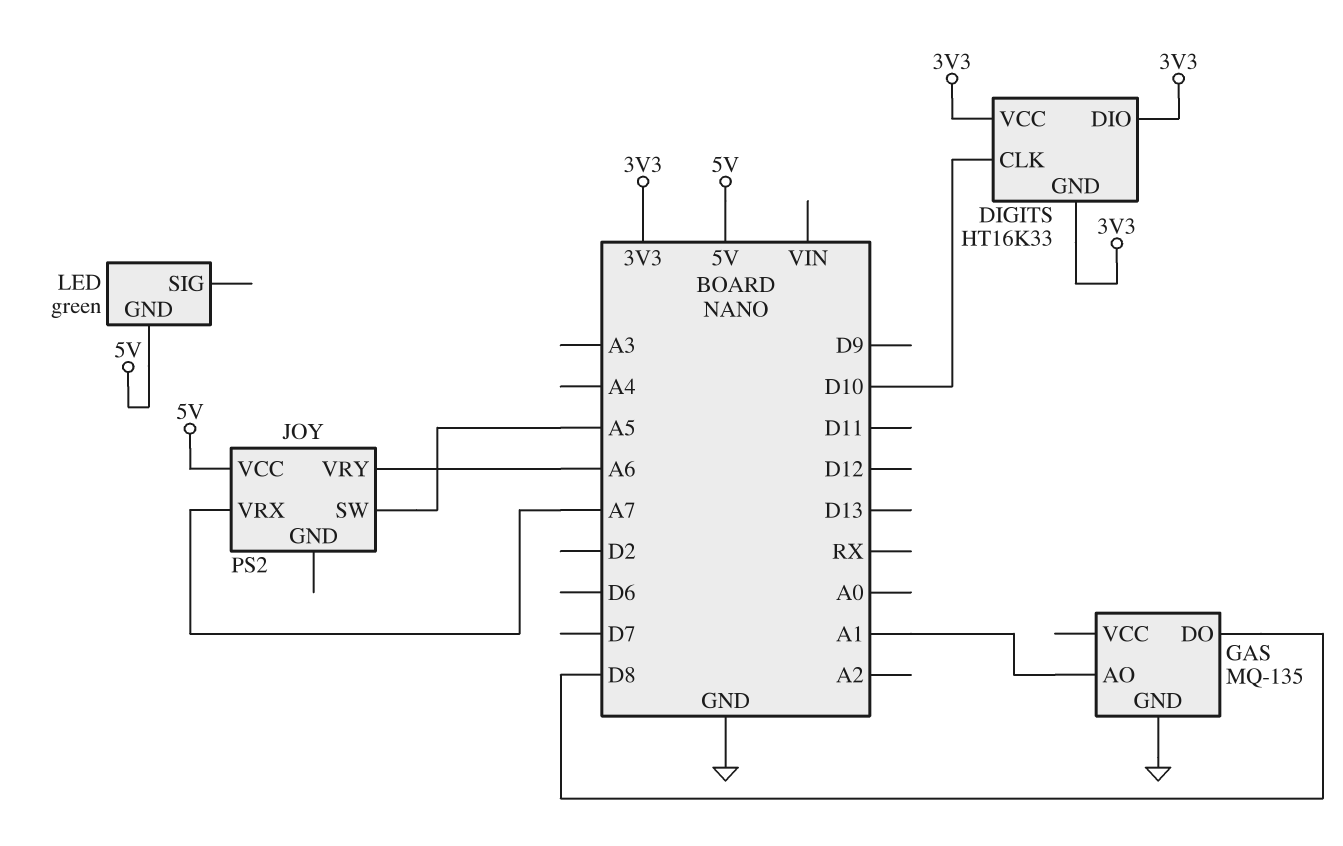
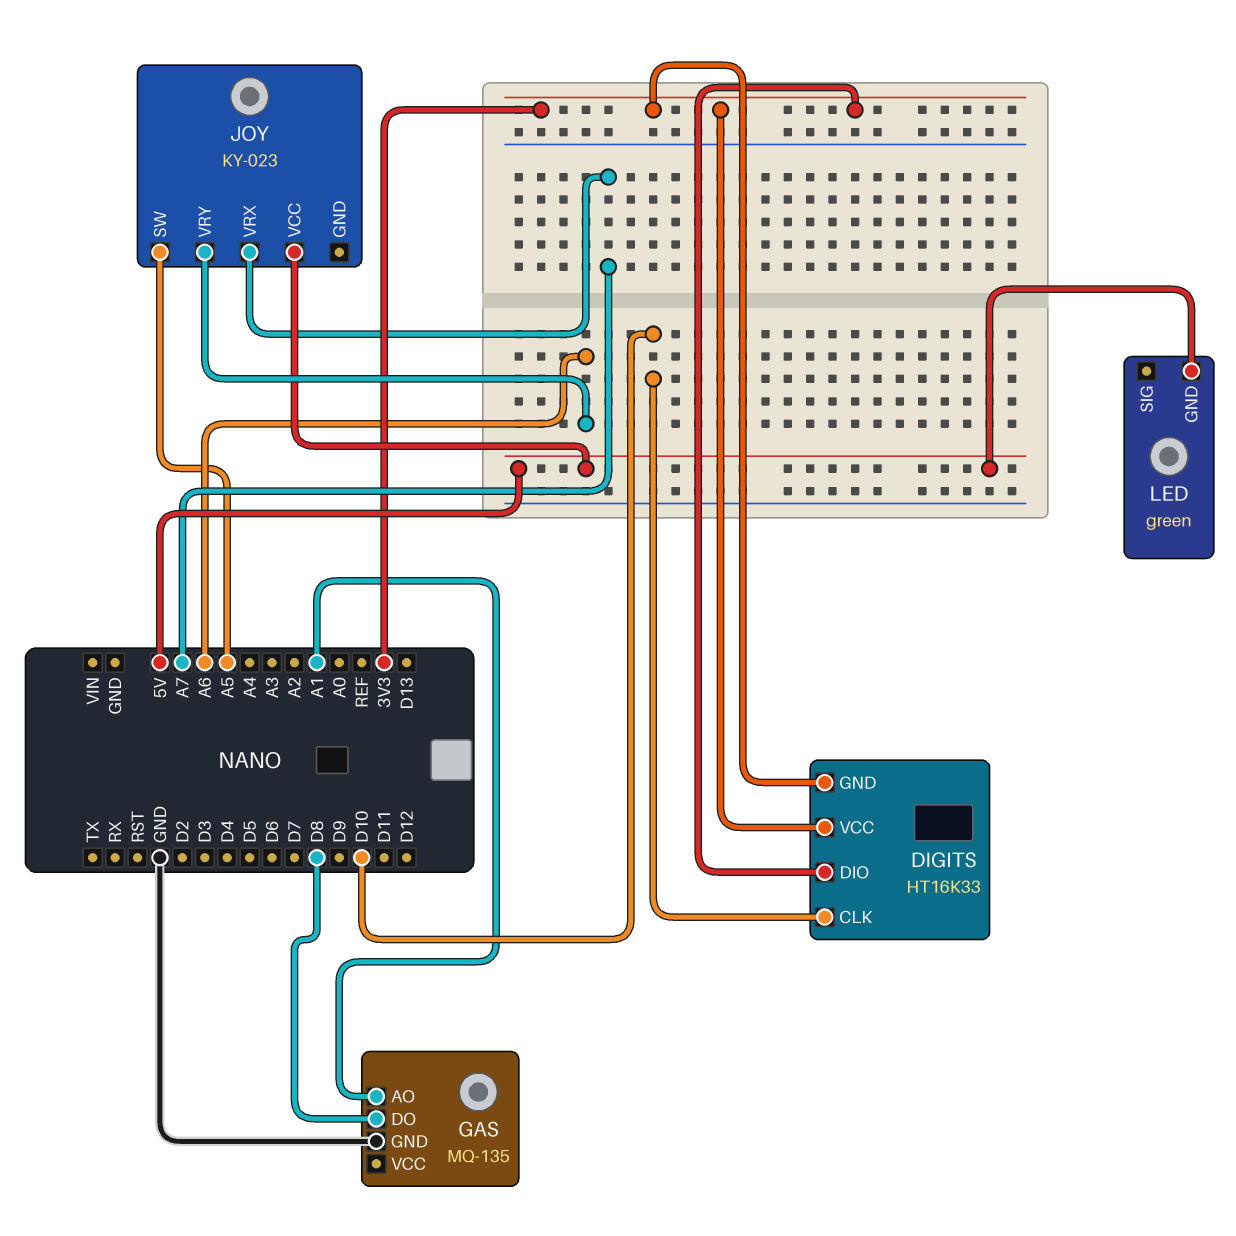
JOY: PS2 -> KY-023

